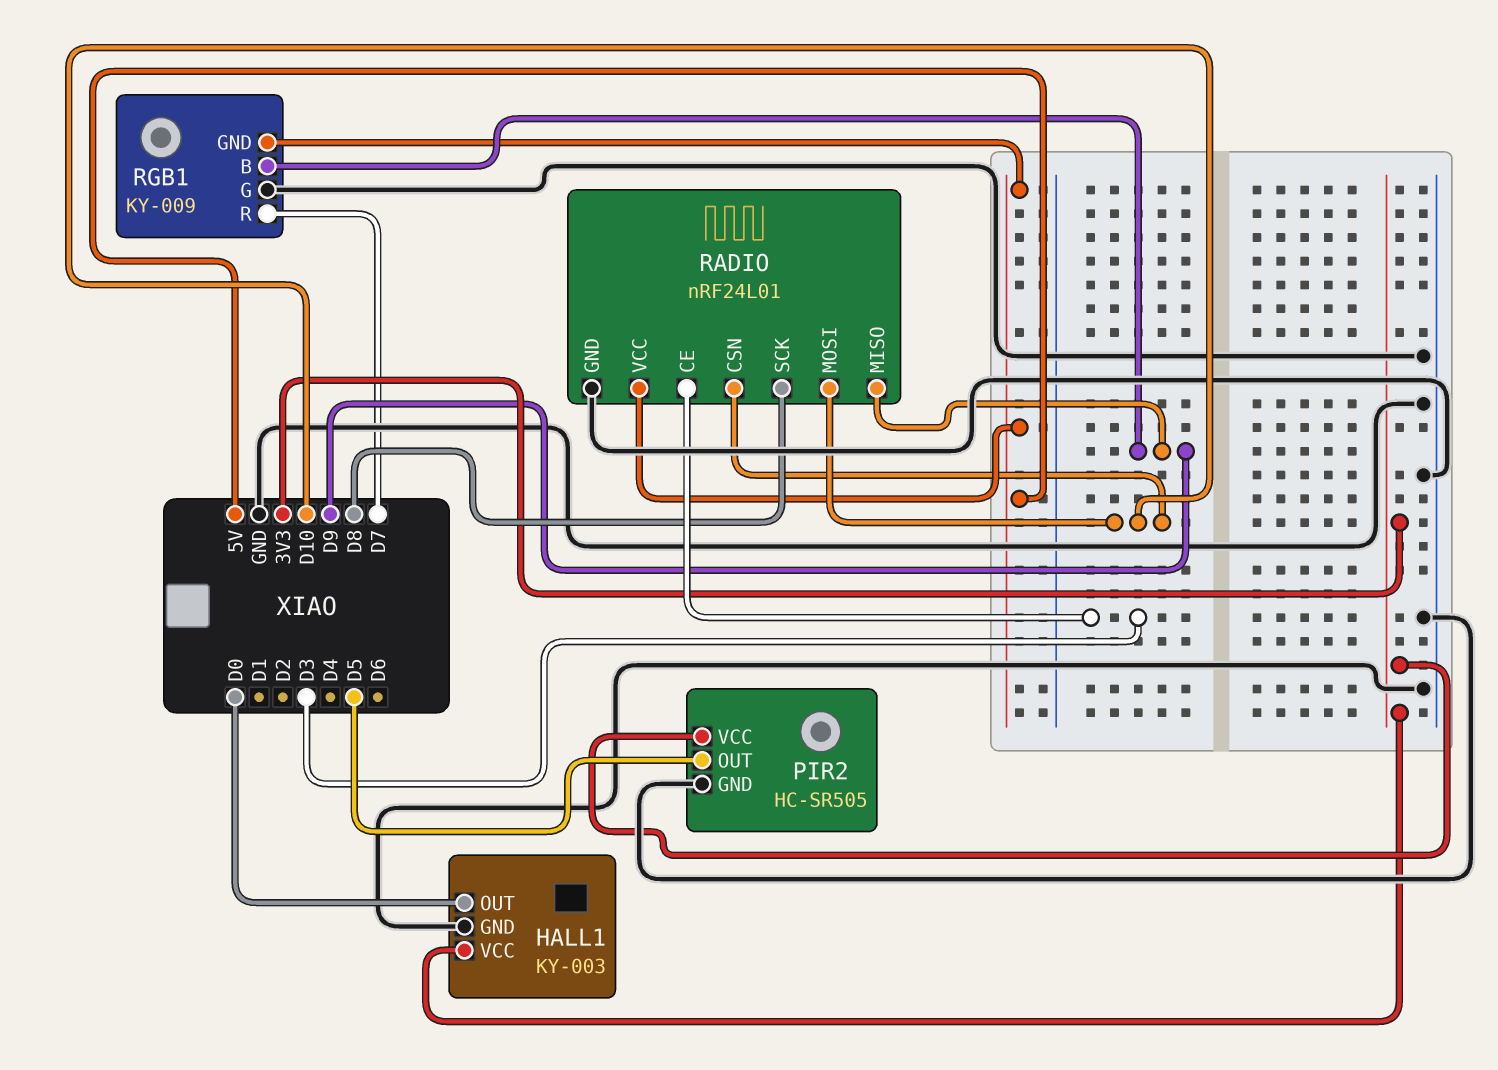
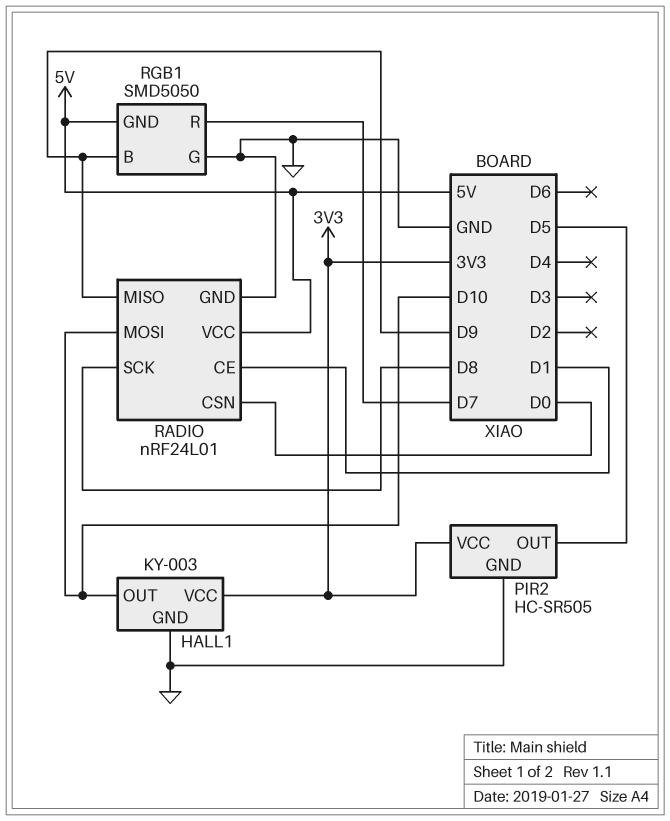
HALL1 pin OUT: D0 -> D10
RADIO pin CE: D3 -> D1
RADIO pin CSN: D10 -> D0
RGB1: KY-009 -> SMD5050

